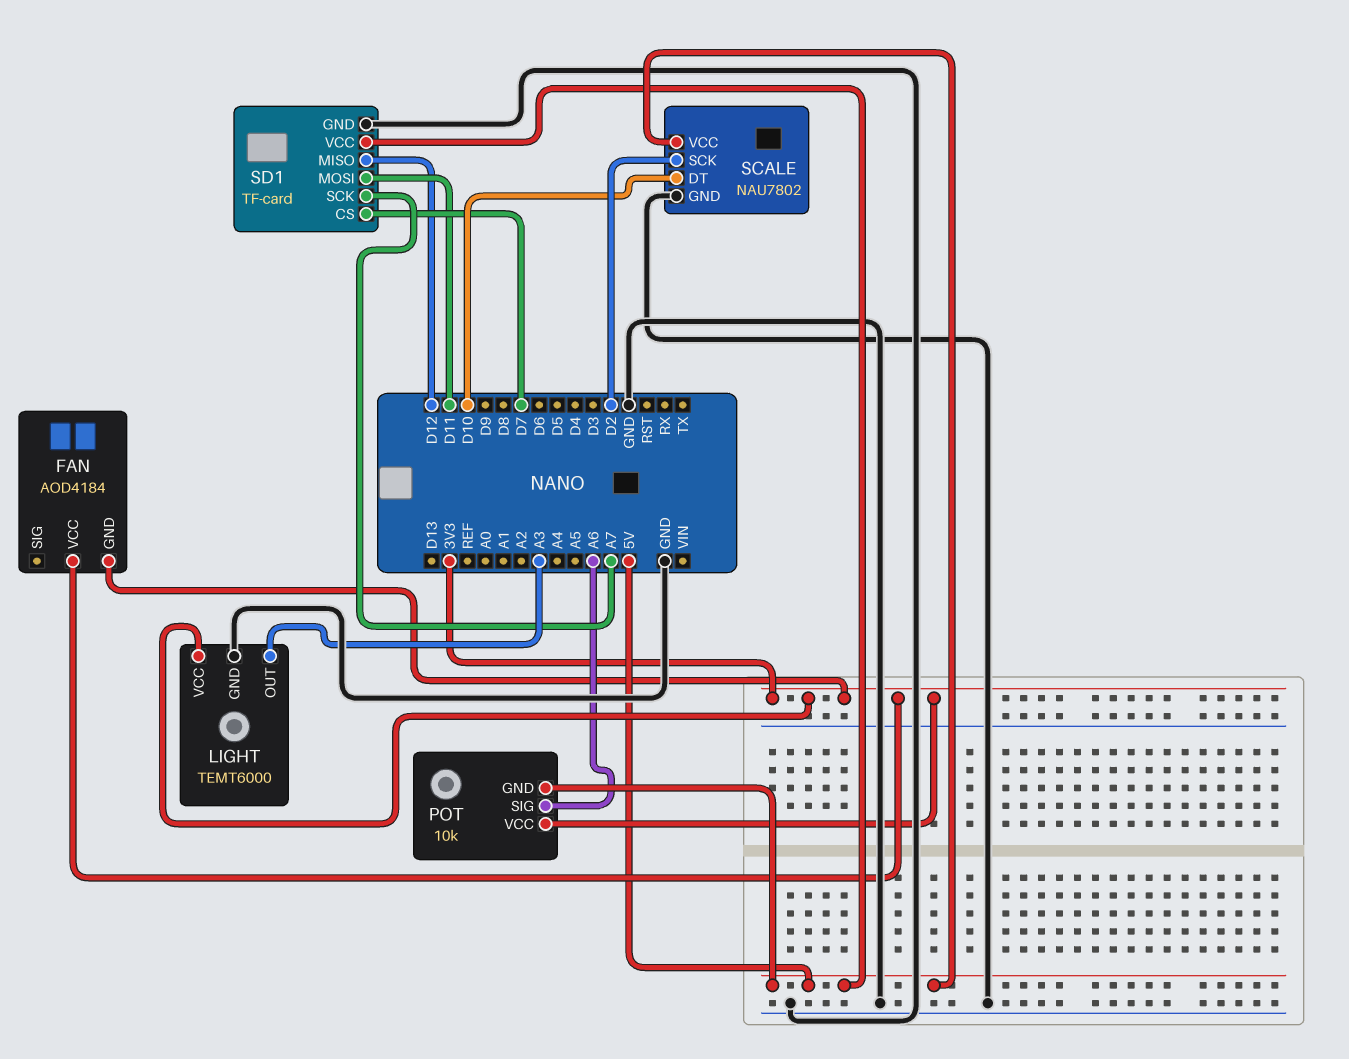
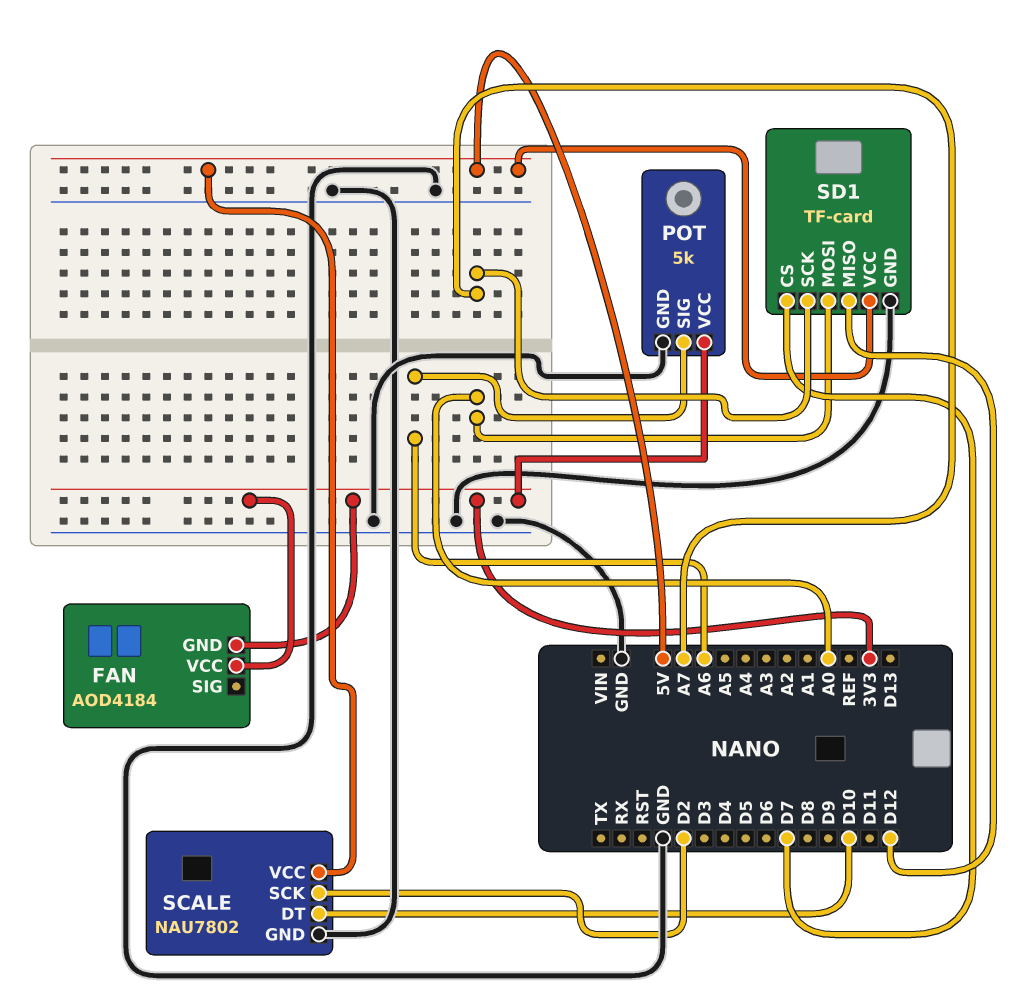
LIGHT: TEMT6000 -> none
LIGHT pin GND: GND -> none
LIGHT pin OUT: A3 -> none
LIGHT pin VCC: 3V3 -> none
POT: 10k -> 5k
POT pin GND: 5V -> GND
SD1 pin MOSI: D11 -> A0

